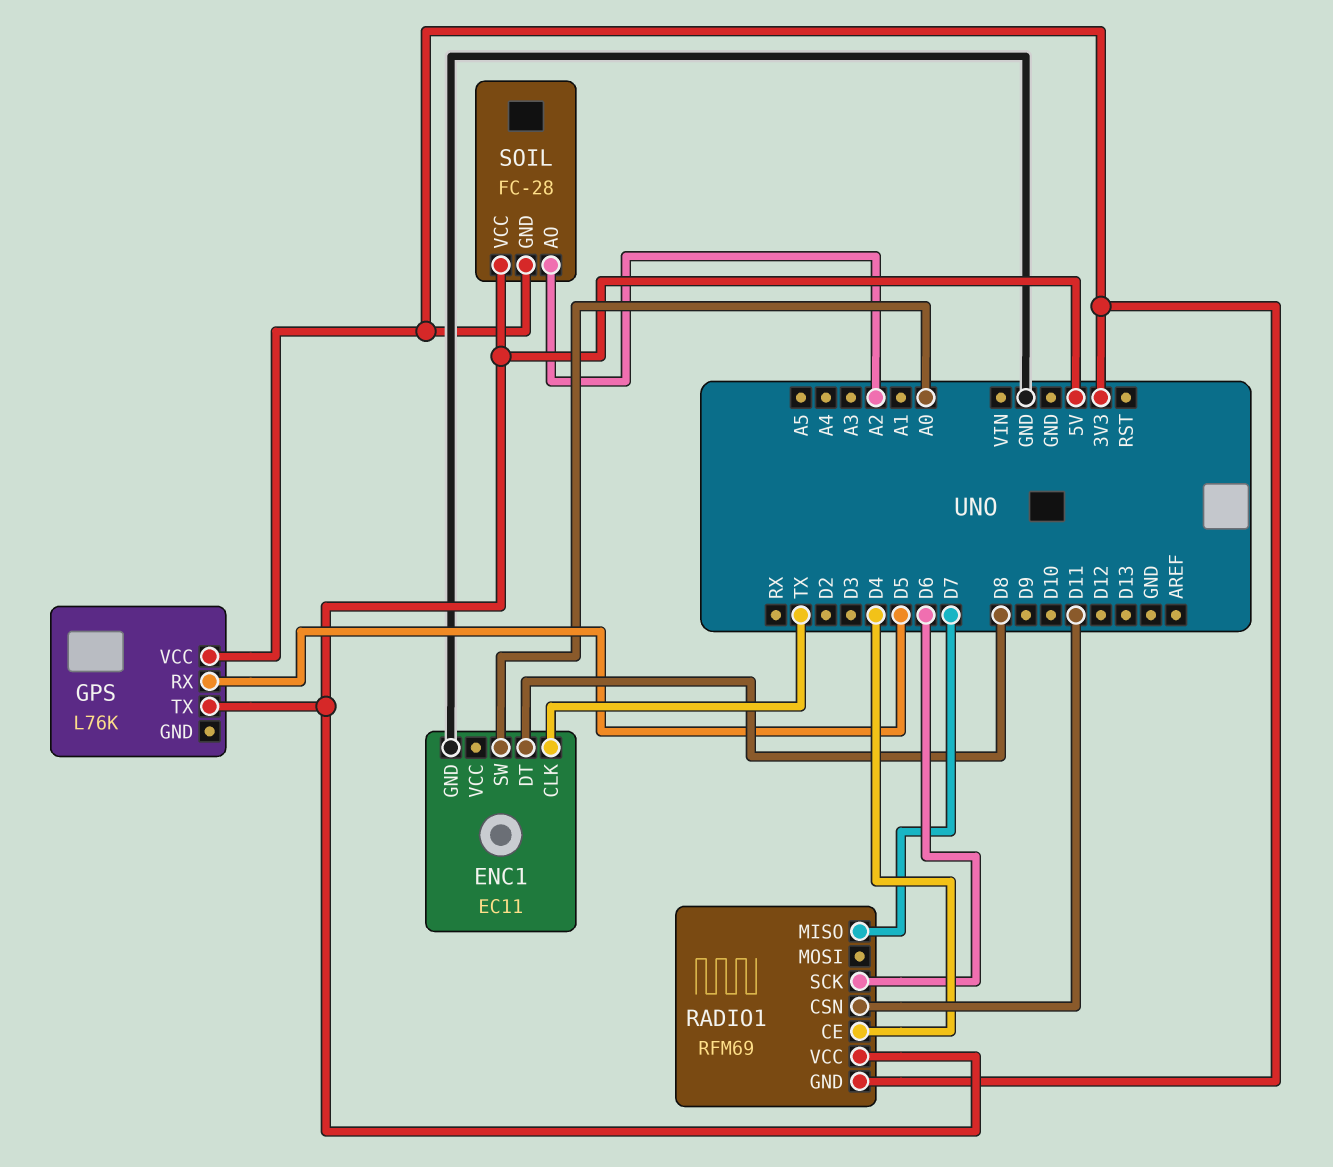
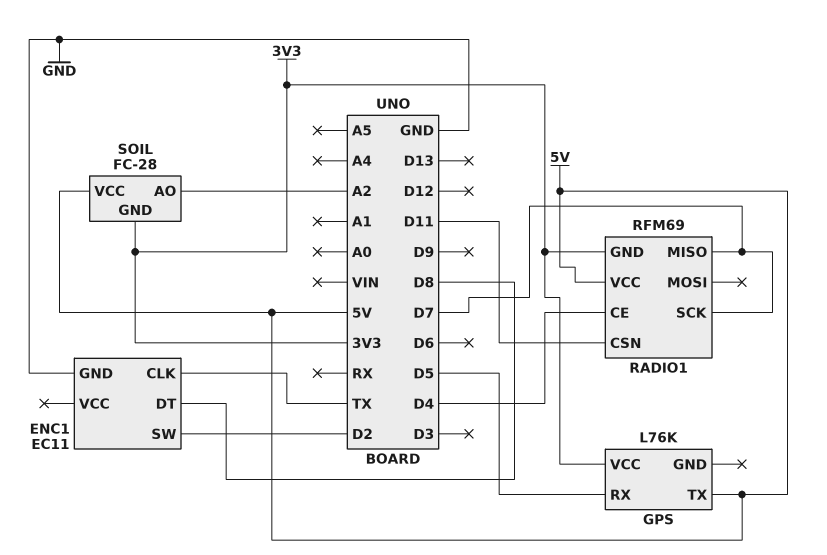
ENC1 pin SW: A0 -> D2
RADIO1 pin SCK: D6 -> D7

